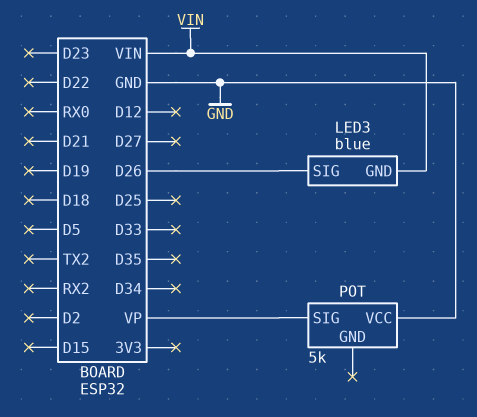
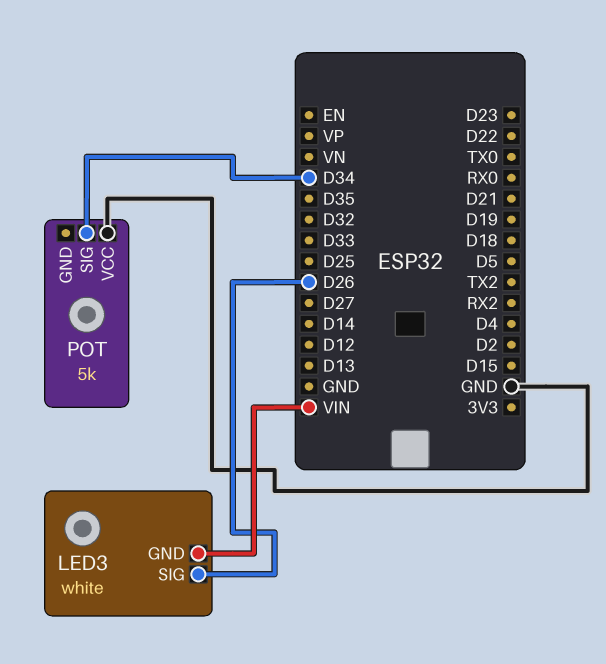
LED3: blue -> white
POT pin SIG: VP -> D34

